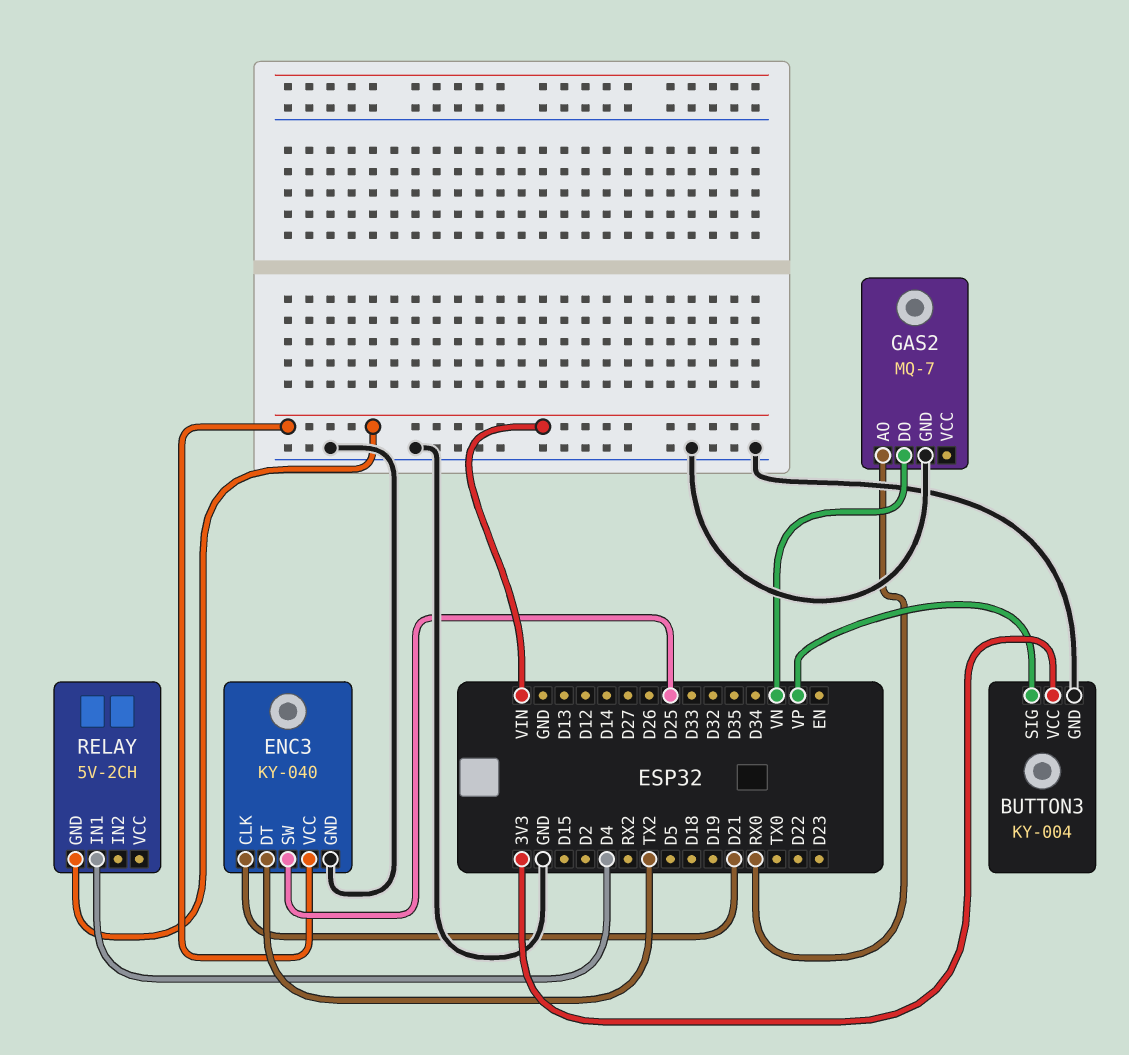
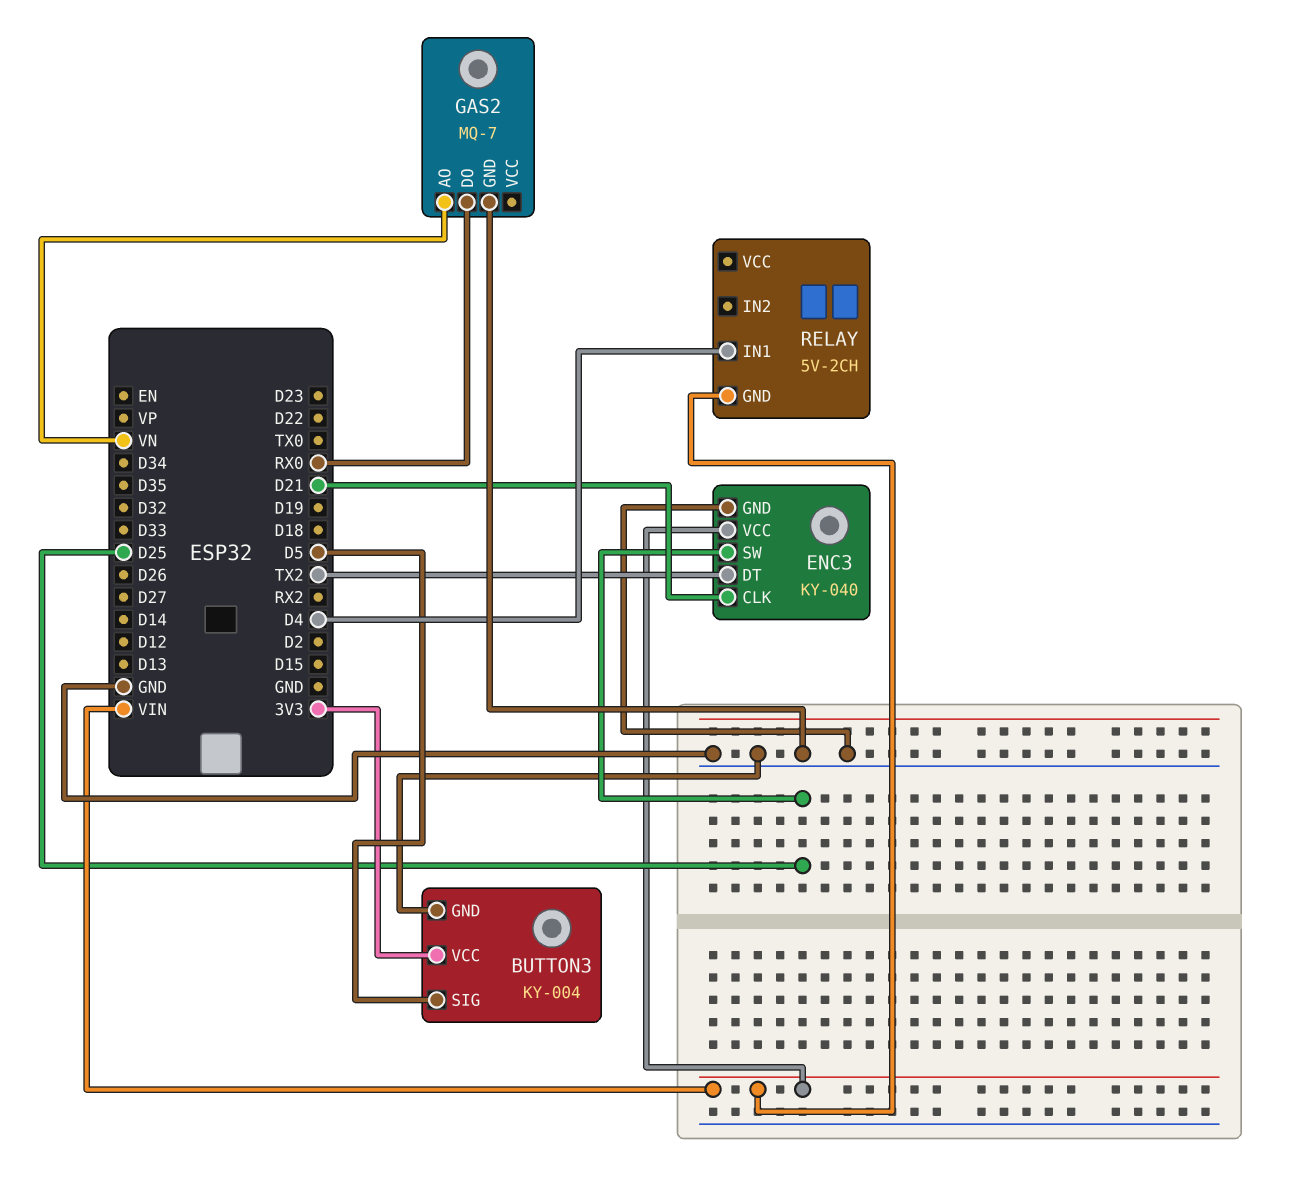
BUTTON3 pin SIG: VP -> D5
GAS2 pin AO: RX0 -> VN
GAS2 pin DO: VN -> RX0

